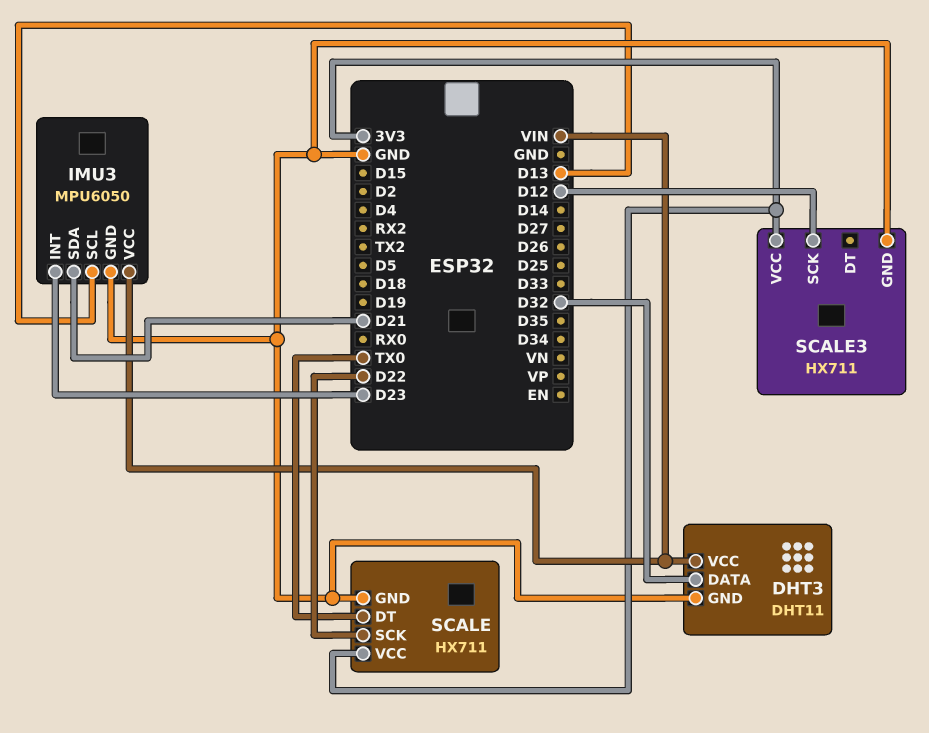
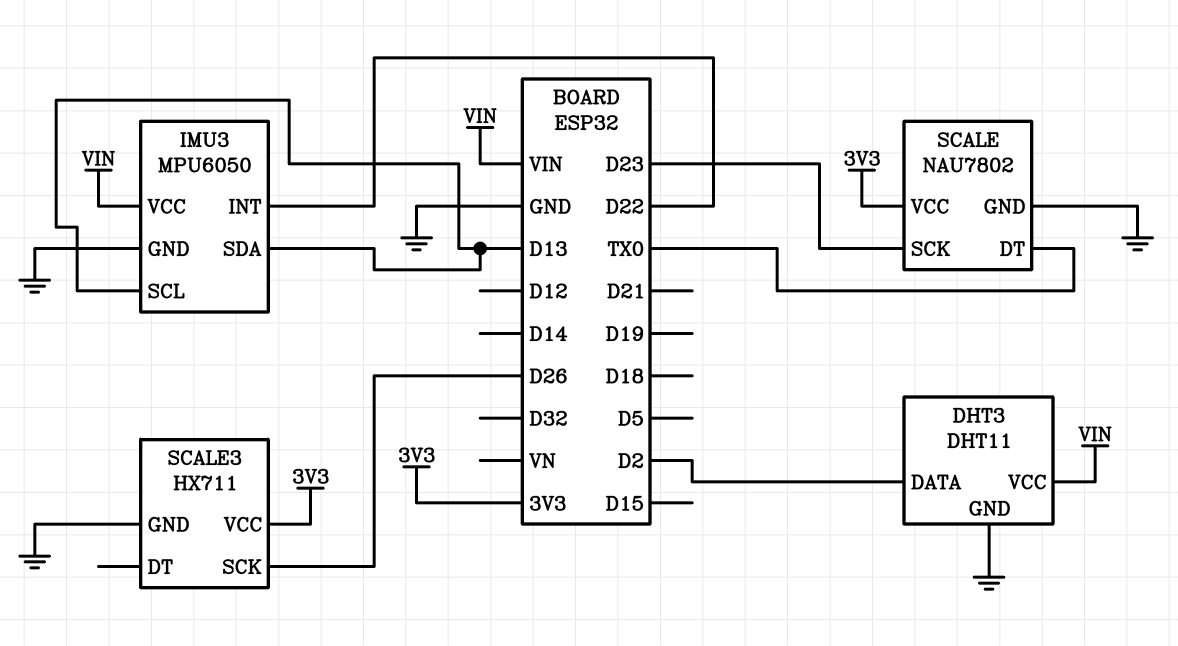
DHT3 pin DATA: D32 -> D2
IMU3 pin INT: D23 -> D22
IMU3 pin SDA: D21 -> D13
SCALE: HX711 -> NAU7802
SCALE pin SCK: D22 -> D23
SCALE3 pin SCK: D12 -> D26

